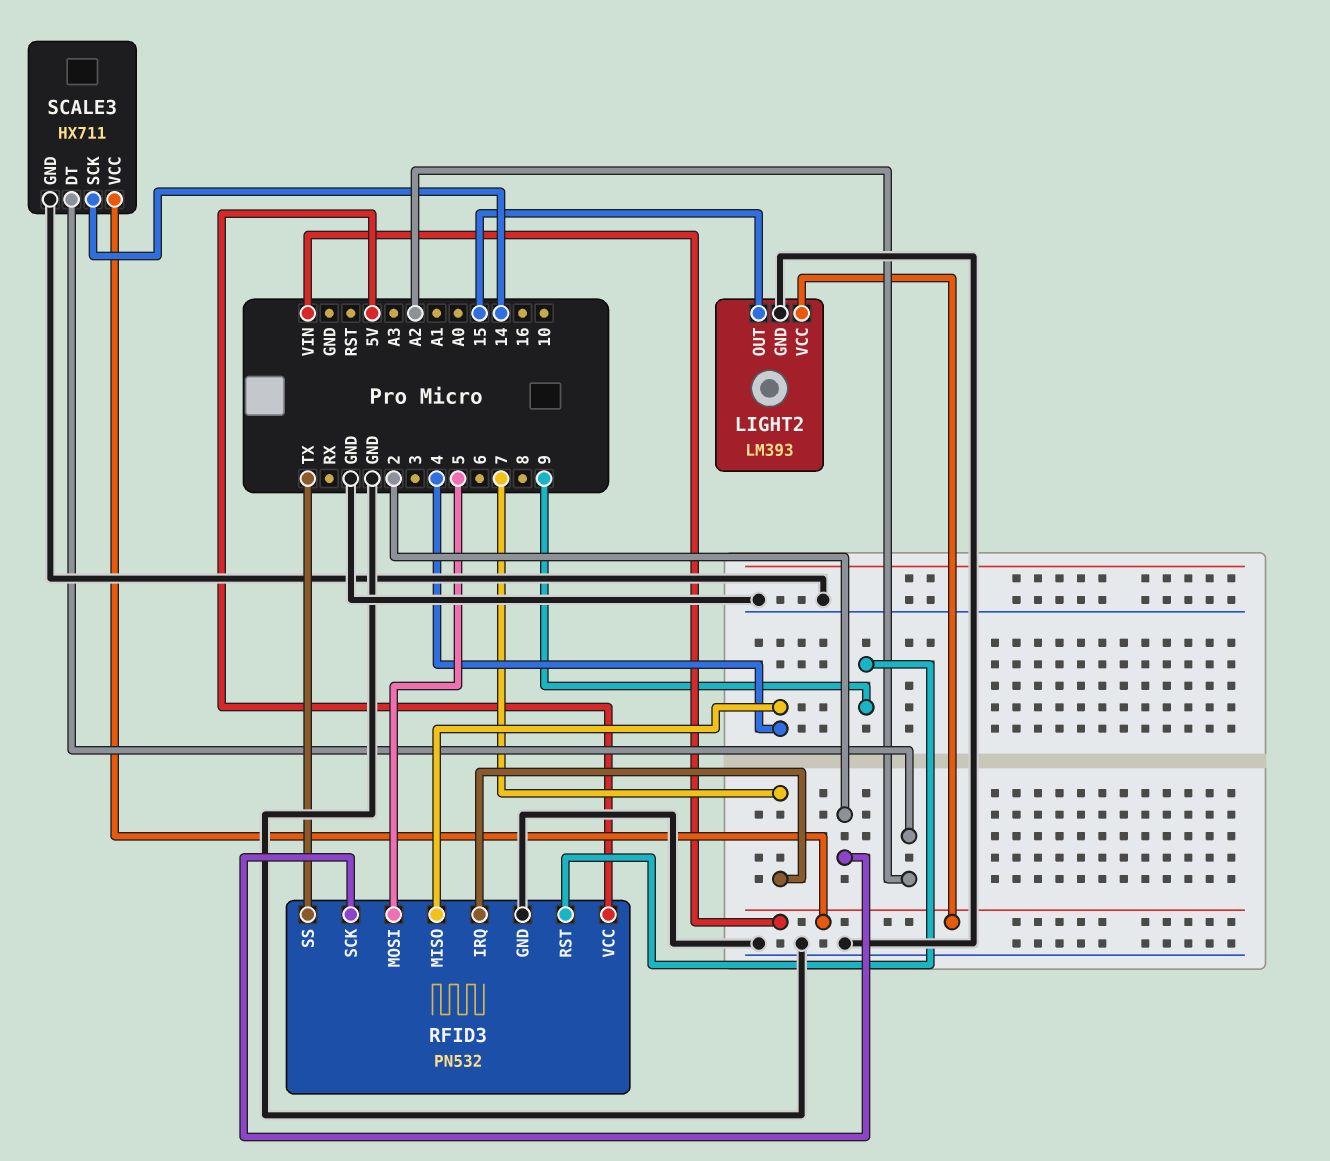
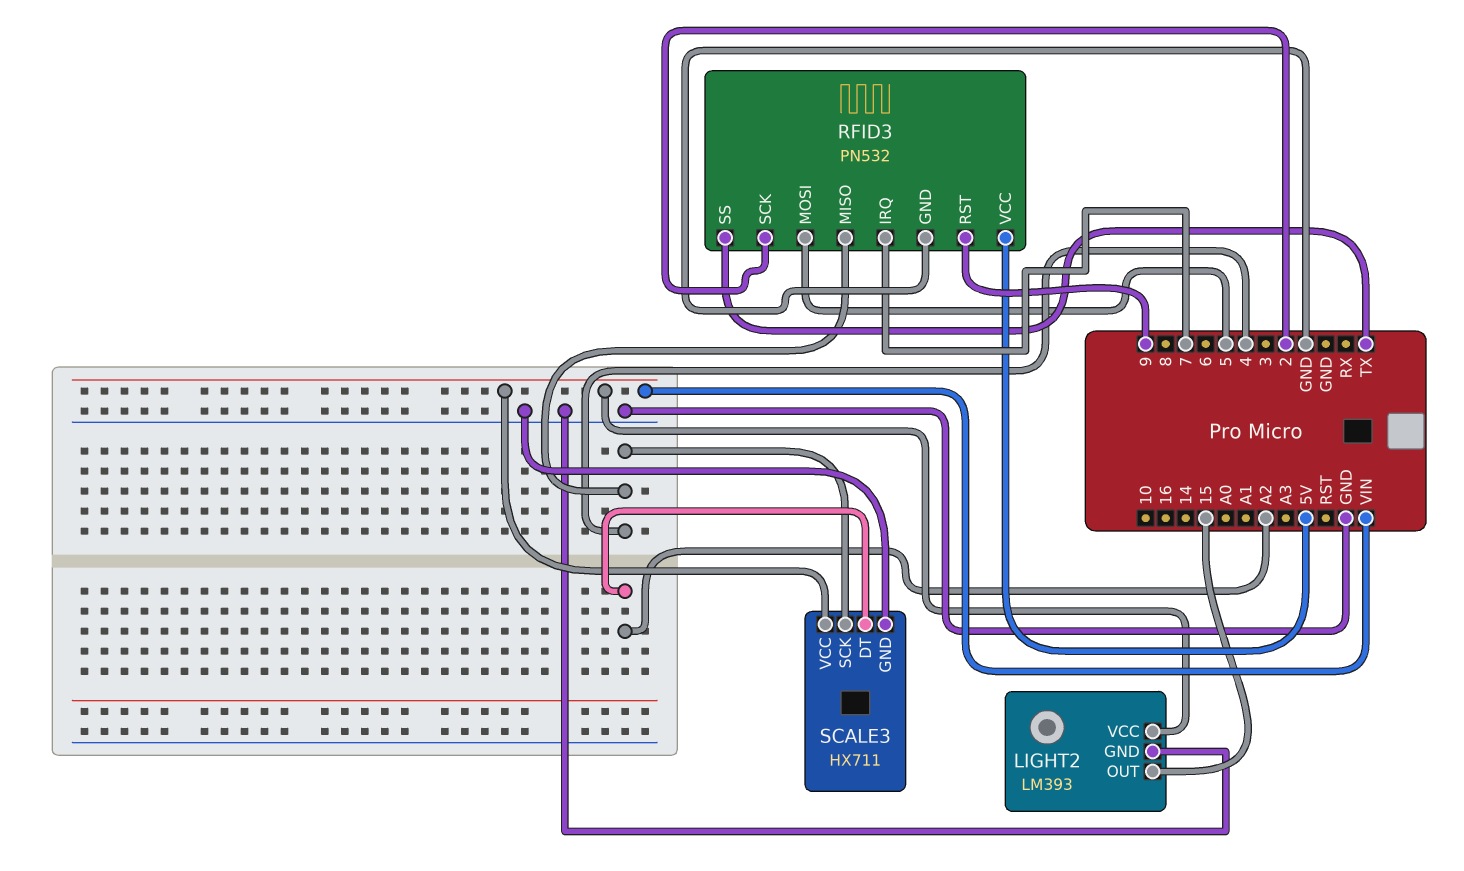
SCALE3 pin SCK: 14 -> 4

